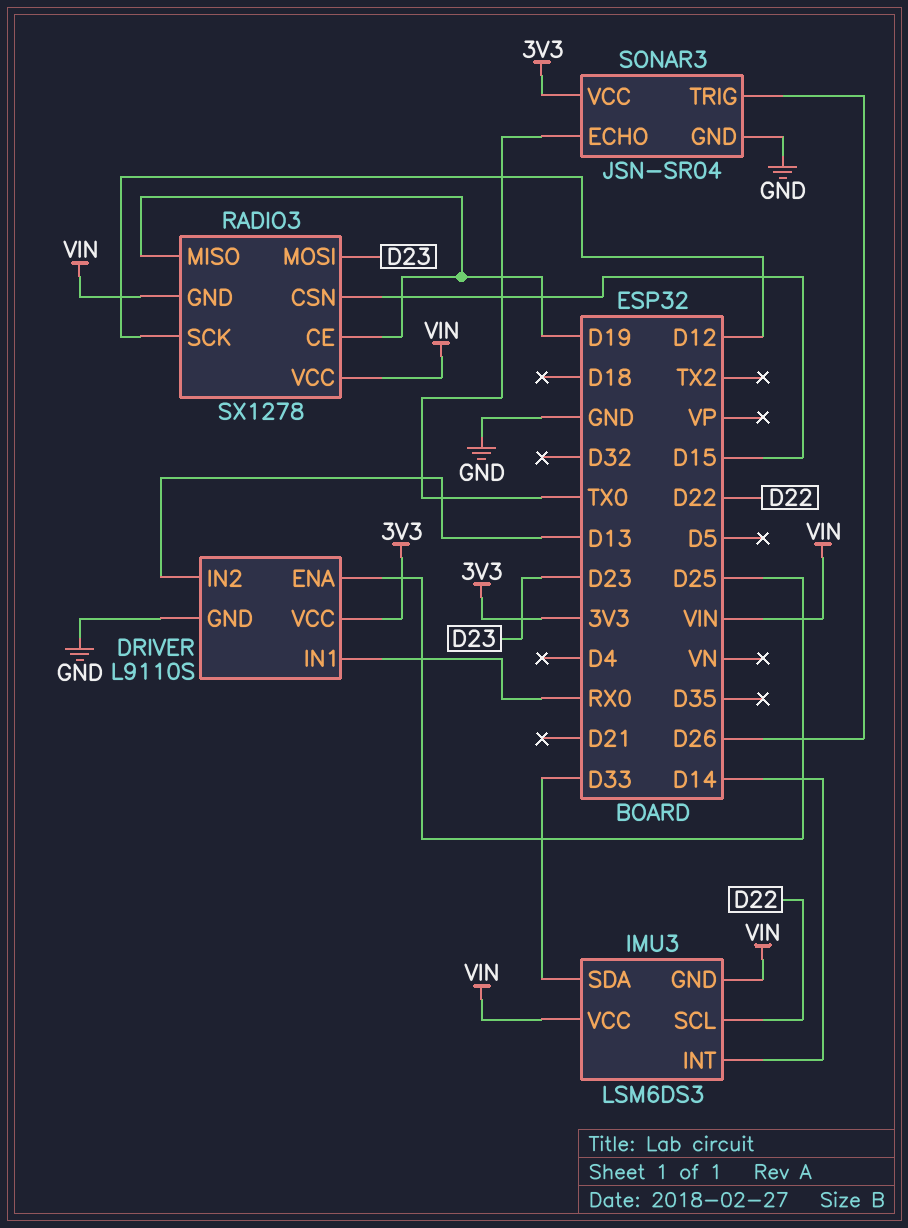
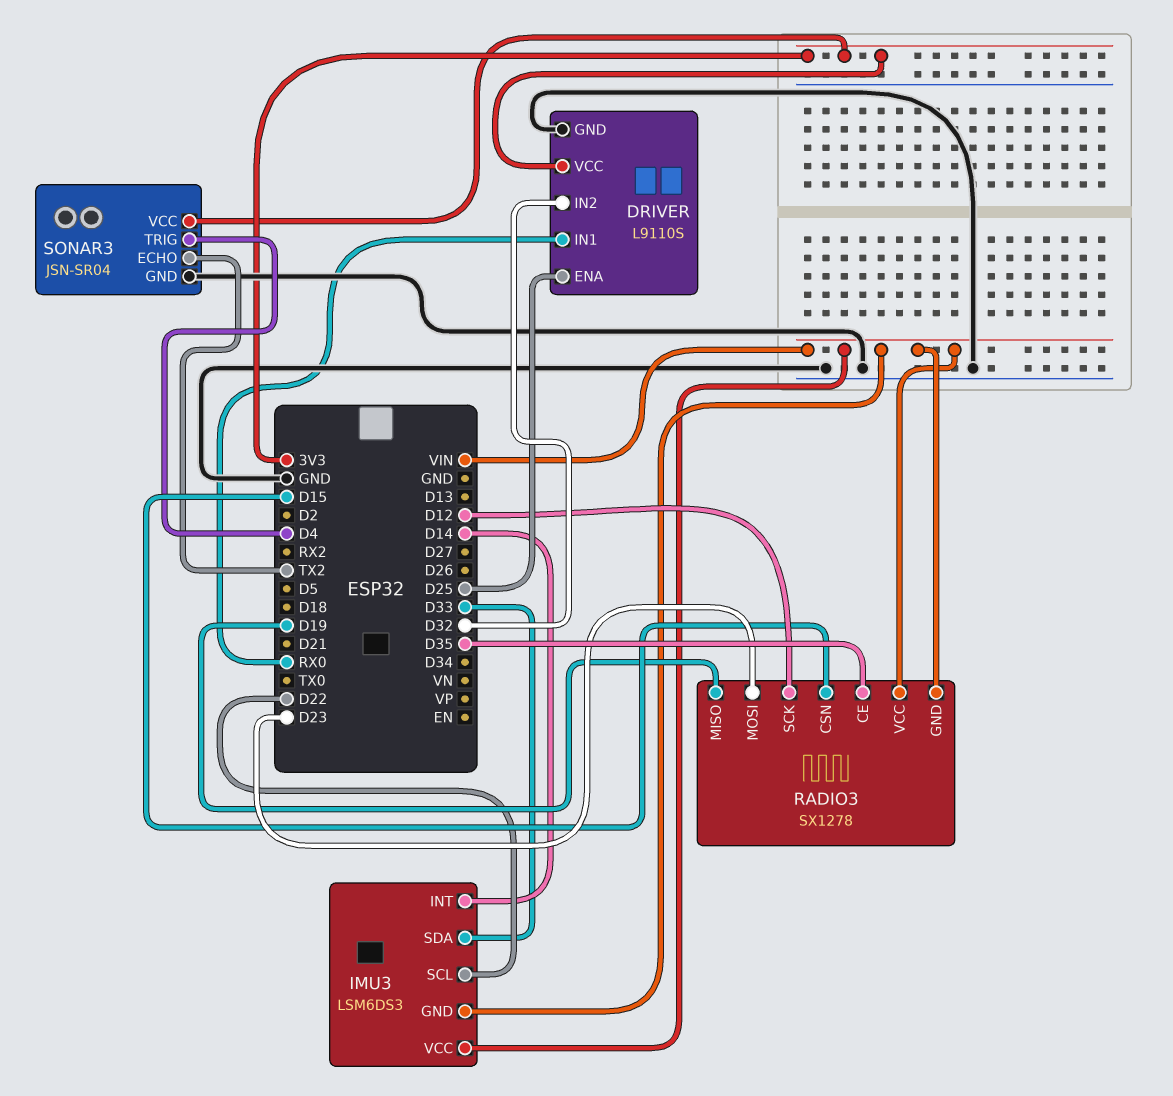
DRIVER pin IN2: D13 -> D32
RADIO3 pin CE: D19 -> D35
SONAR3 pin ECHO: TX0 -> TX2
SONAR3 pin TRIG: D26 -> D4

